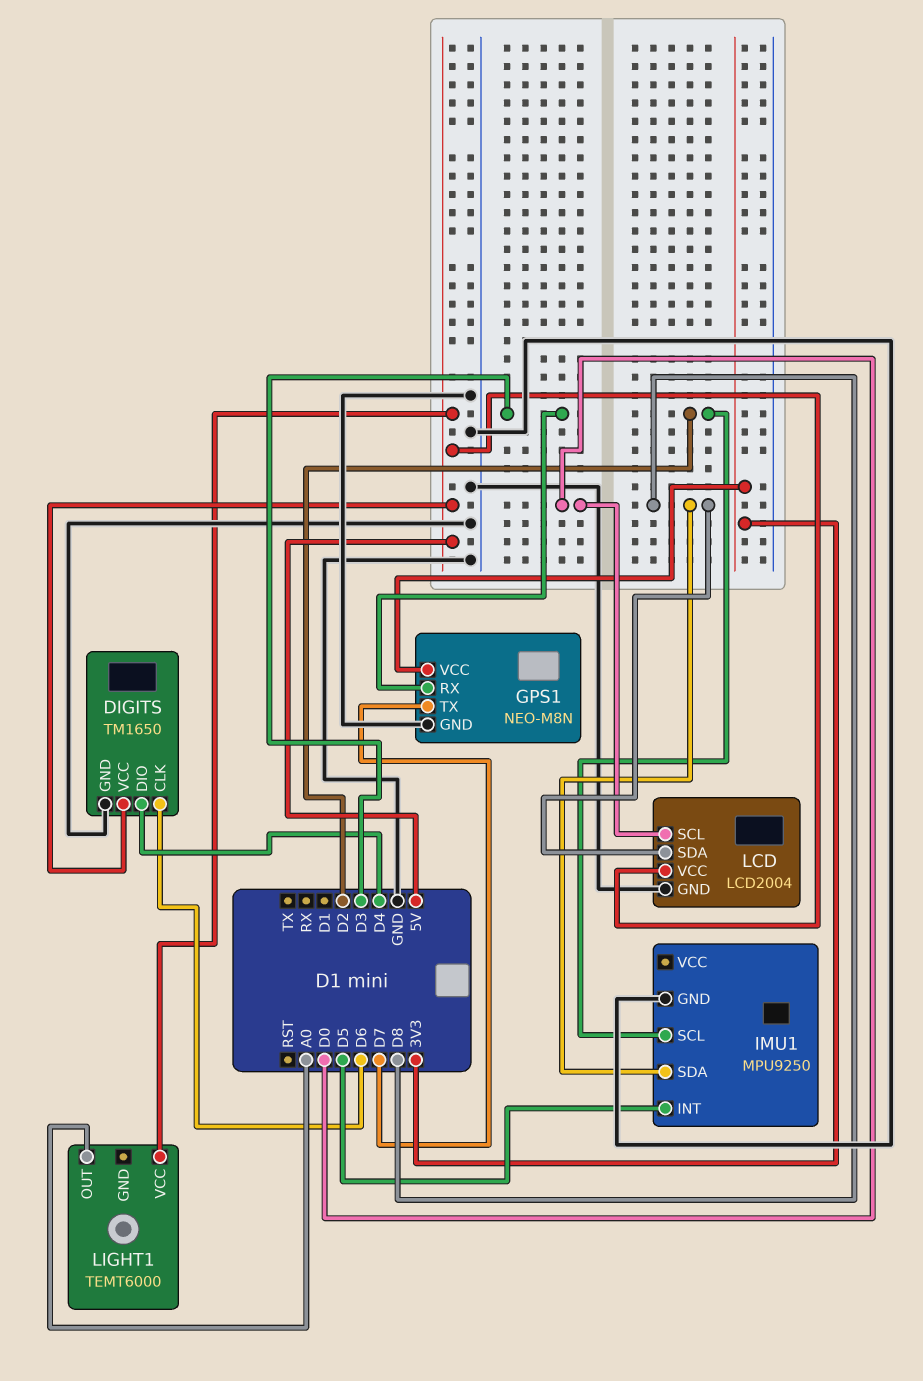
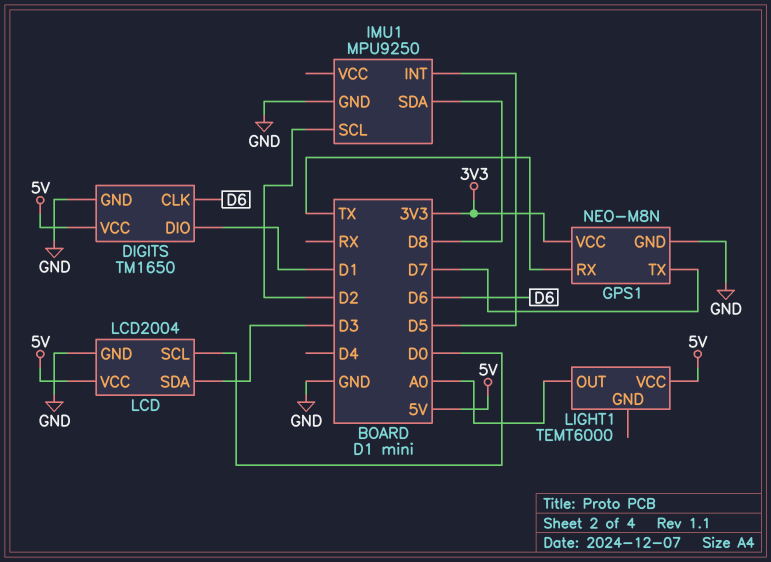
DIGITS pin DIO: D4 -> D1
GPS1 pin RX: D3 -> TX
LCD pin SDA: D8 -> D3

